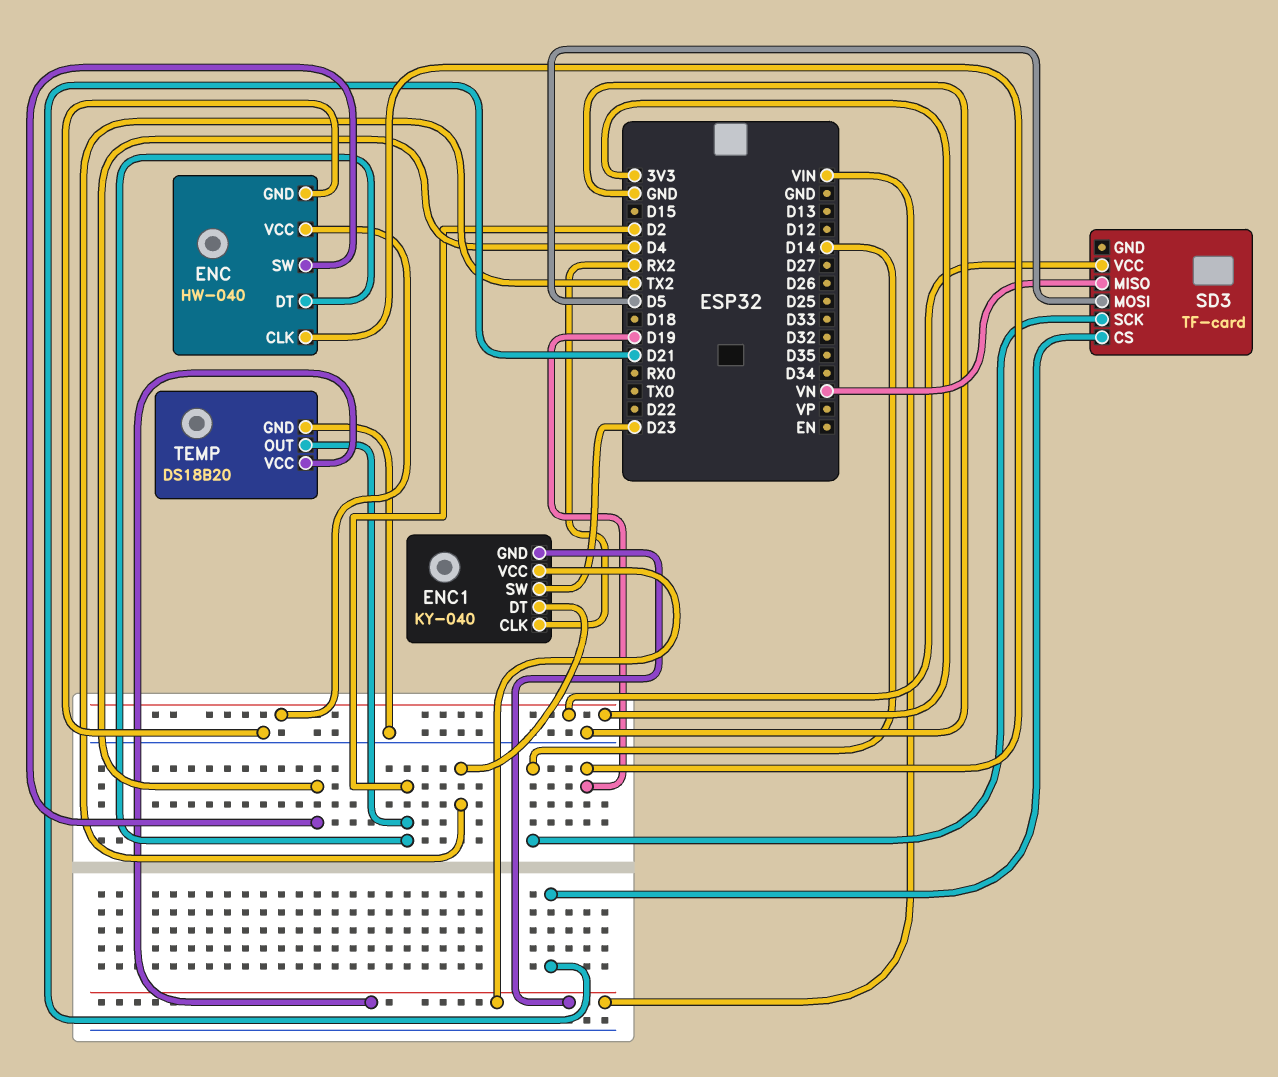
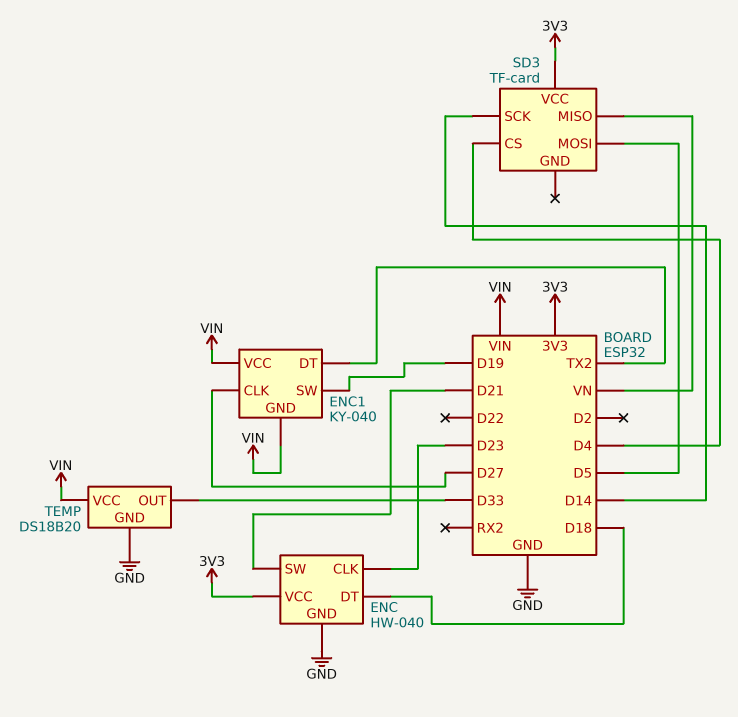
ENC pin CLK: D19 -> D23
ENC pin DT: D2 -> D18
ENC pin SW: D4 -> D21
ENC1 pin CLK: RX2 -> D27
ENC1 pin SW: D23 -> D19
SD3 pin CS: D21 -> D4
TEMP pin OUT: D2 -> D33

